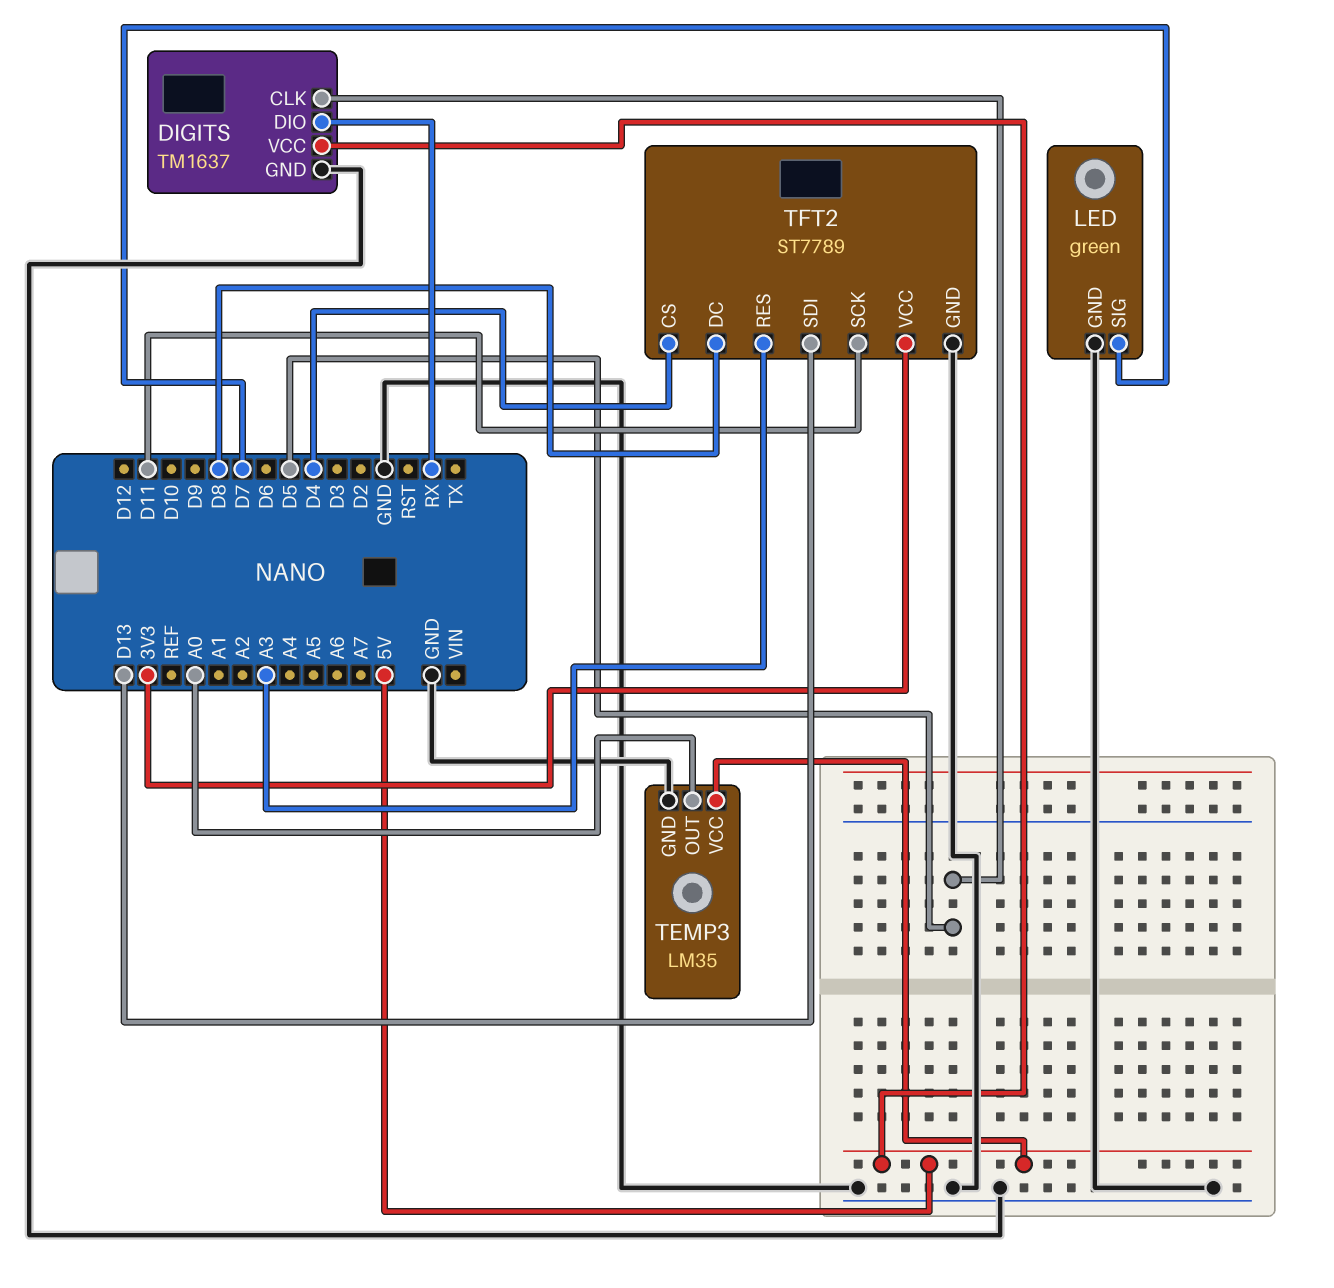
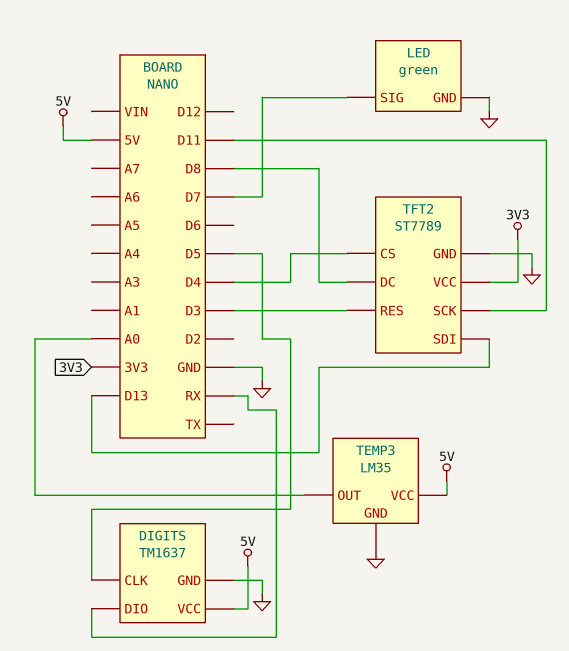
TFT2 pin RES: A3 -> D3

